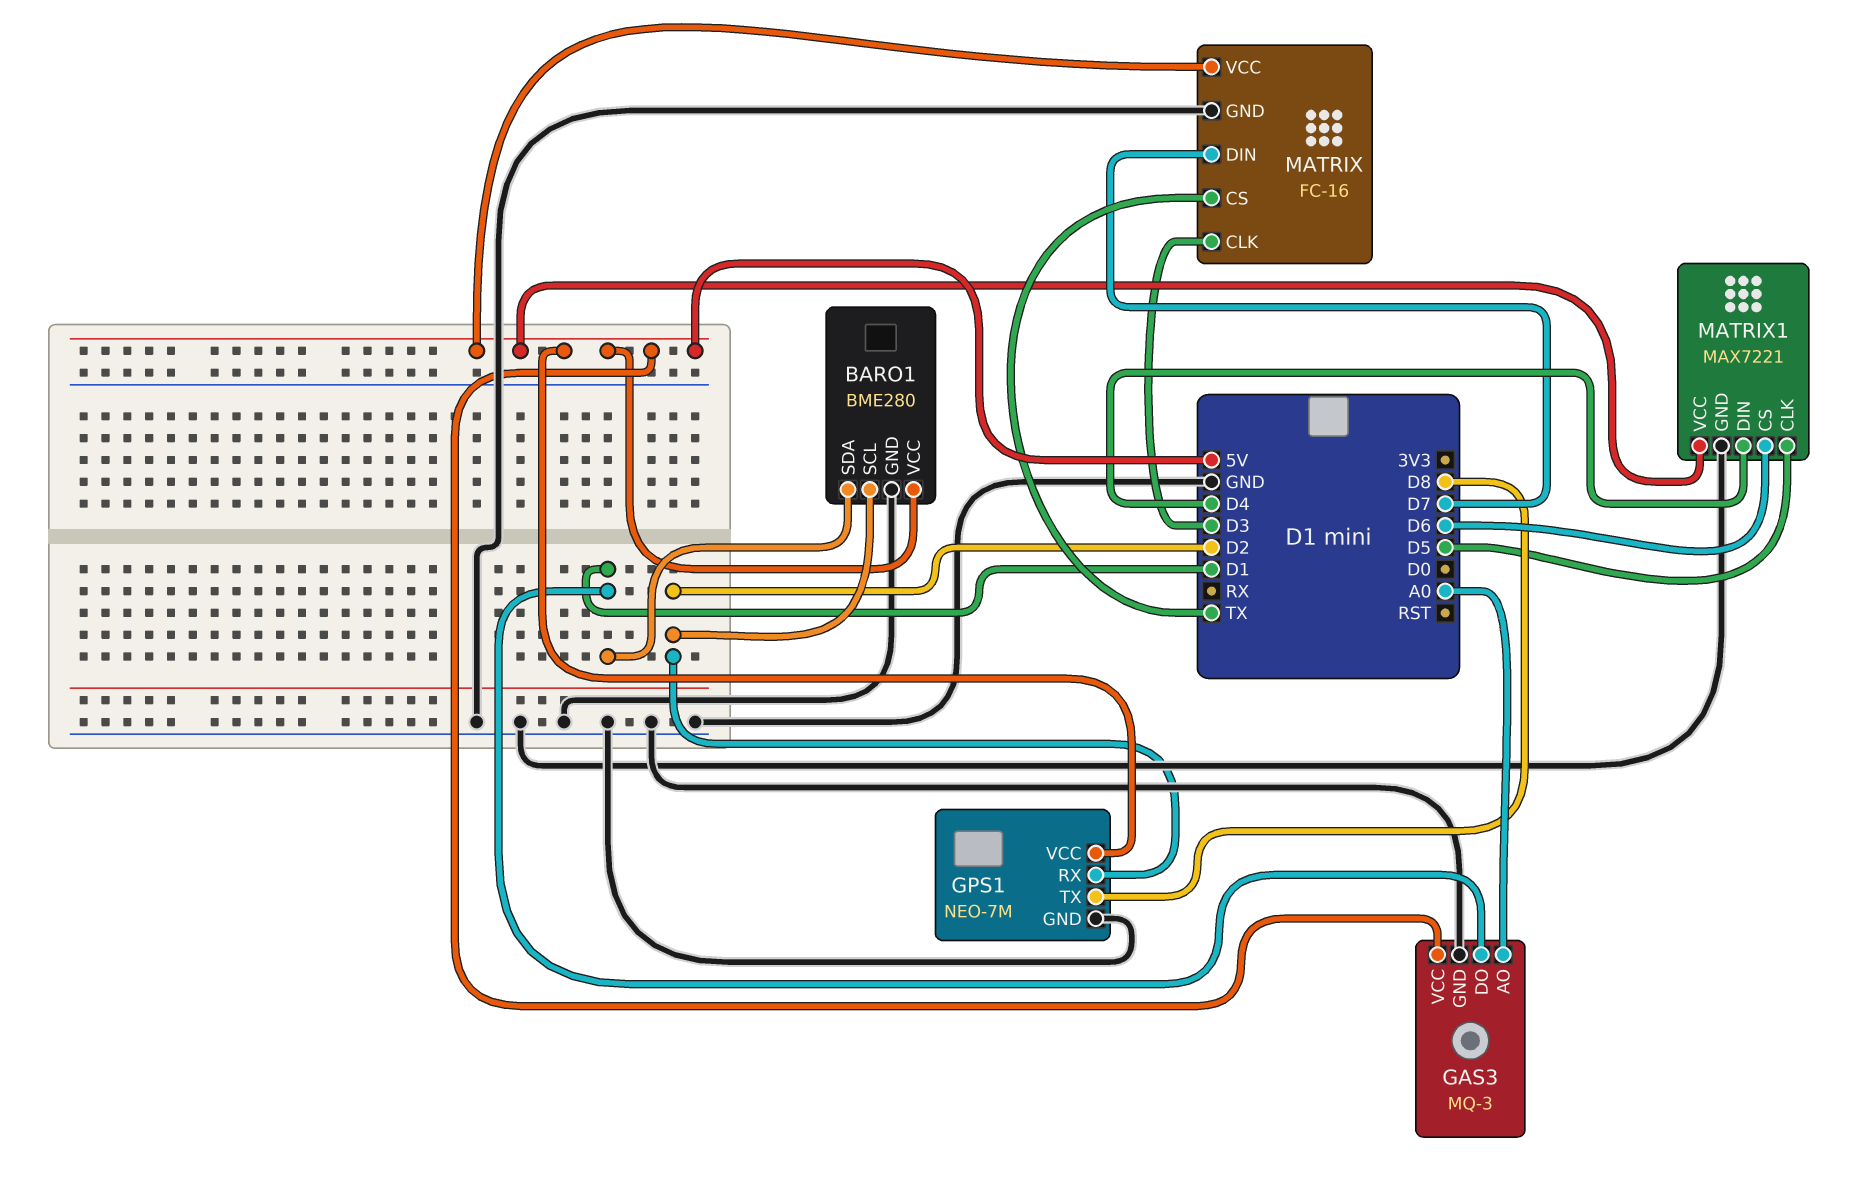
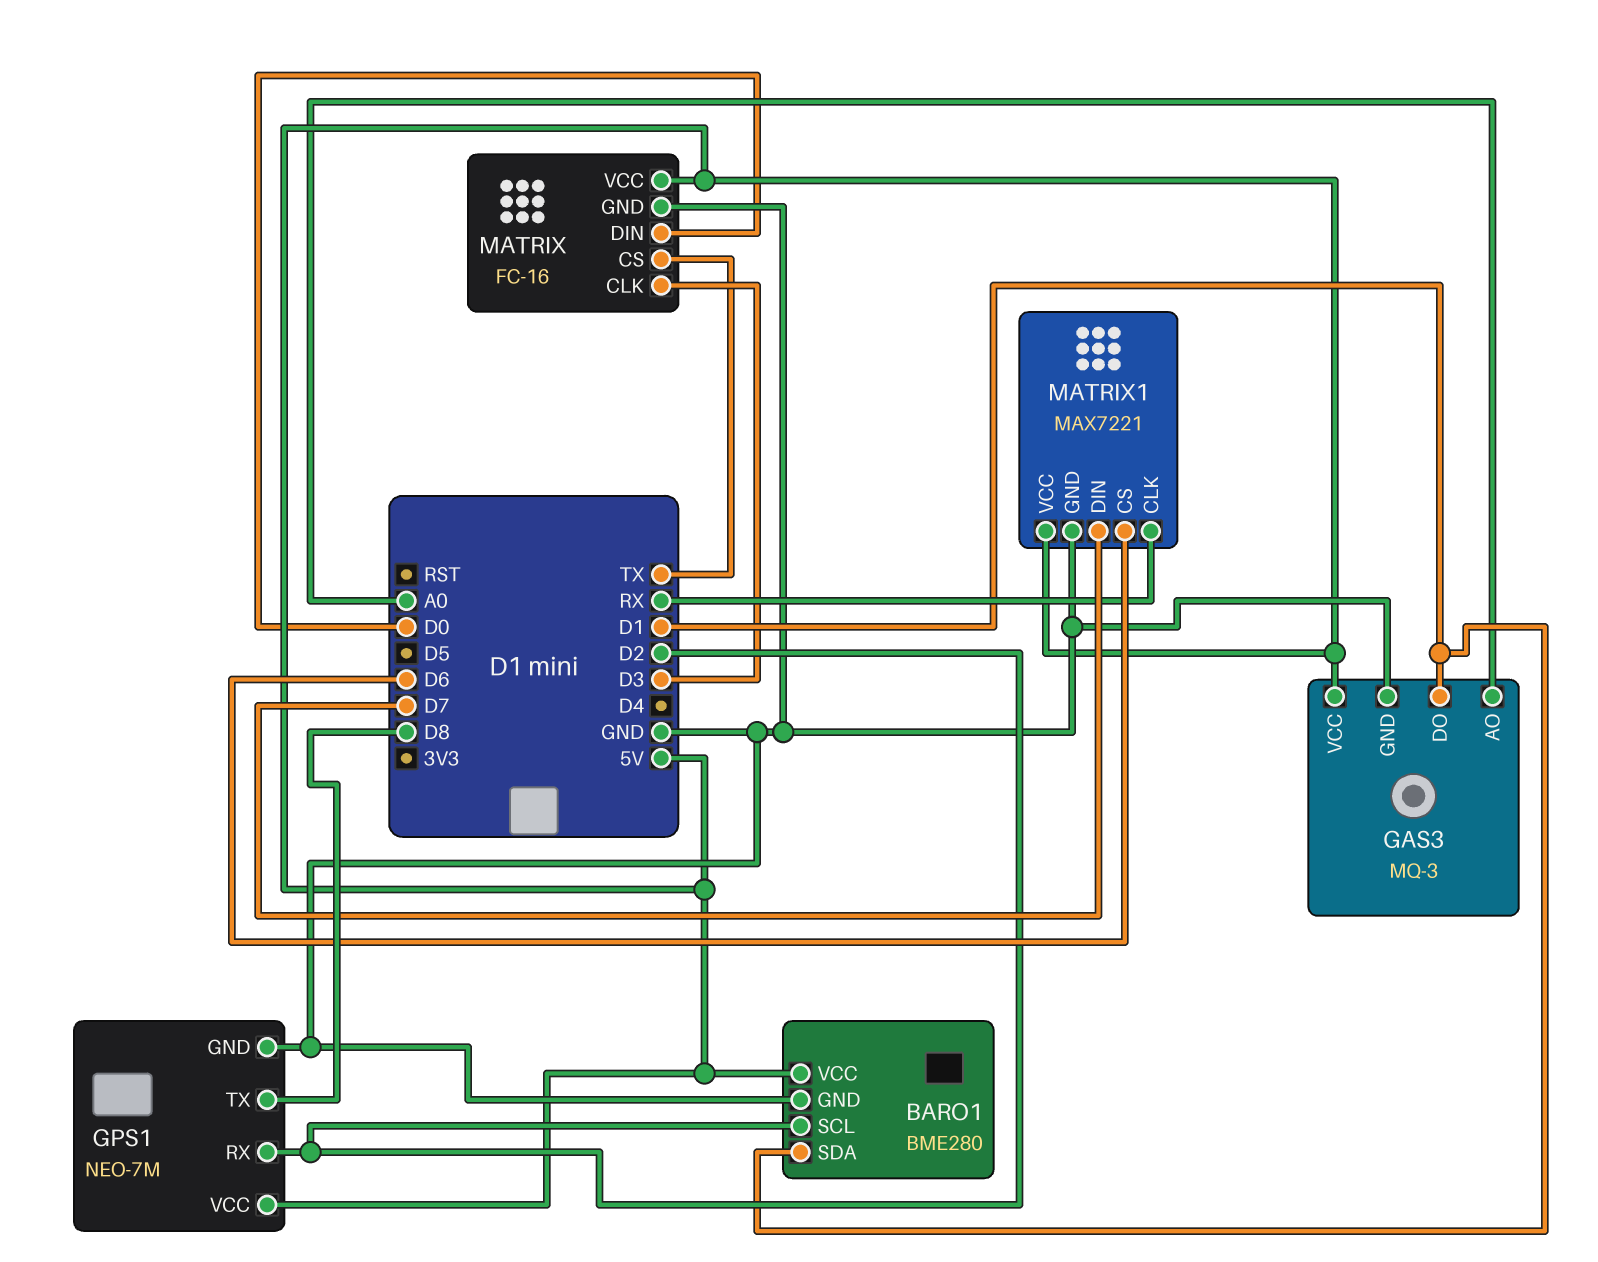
MATRIX pin DIN: D7 -> D0
MATRIX1 pin CLK: D5 -> RX
MATRIX1 pin DIN: D4 -> D7

